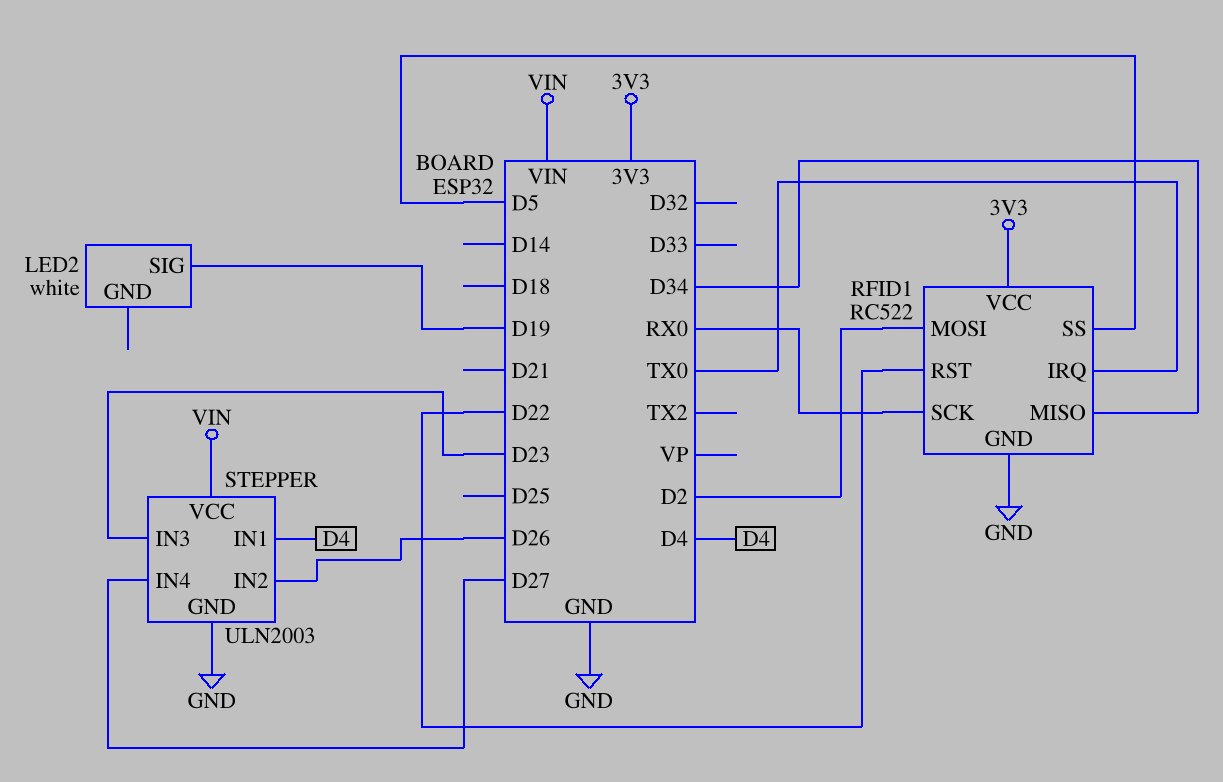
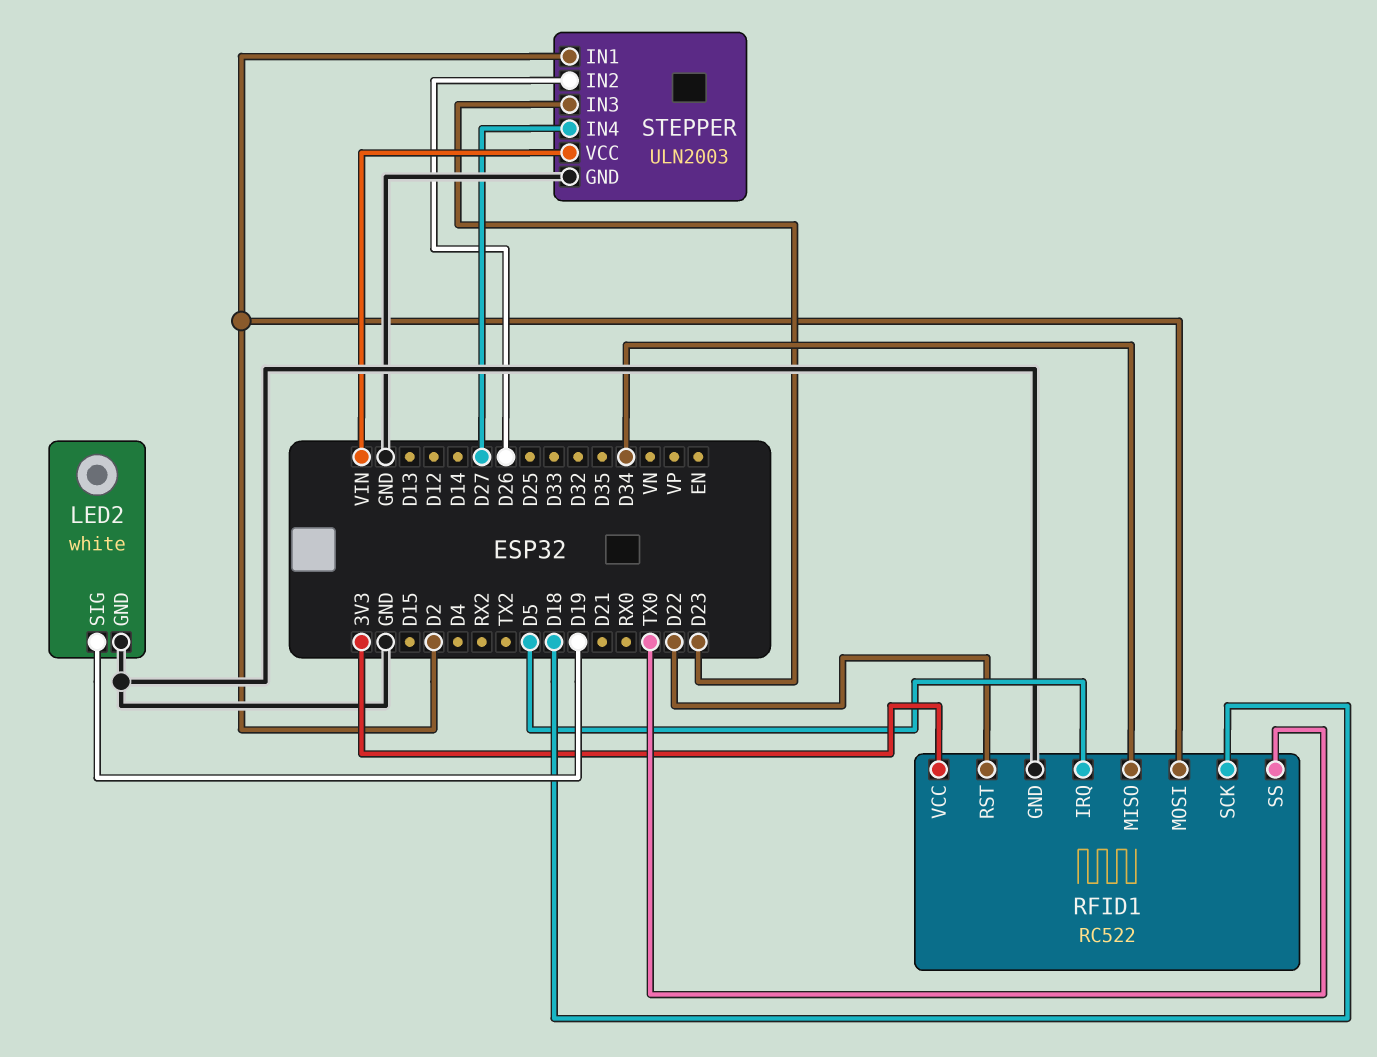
LED2 pin GND: none -> GND
RFID1 pin IRQ: TX0 -> D5
RFID1 pin SCK: RX0 -> D18
RFID1 pin SS: D5 -> TX0
STEPPER pin IN1: D4 -> D2

